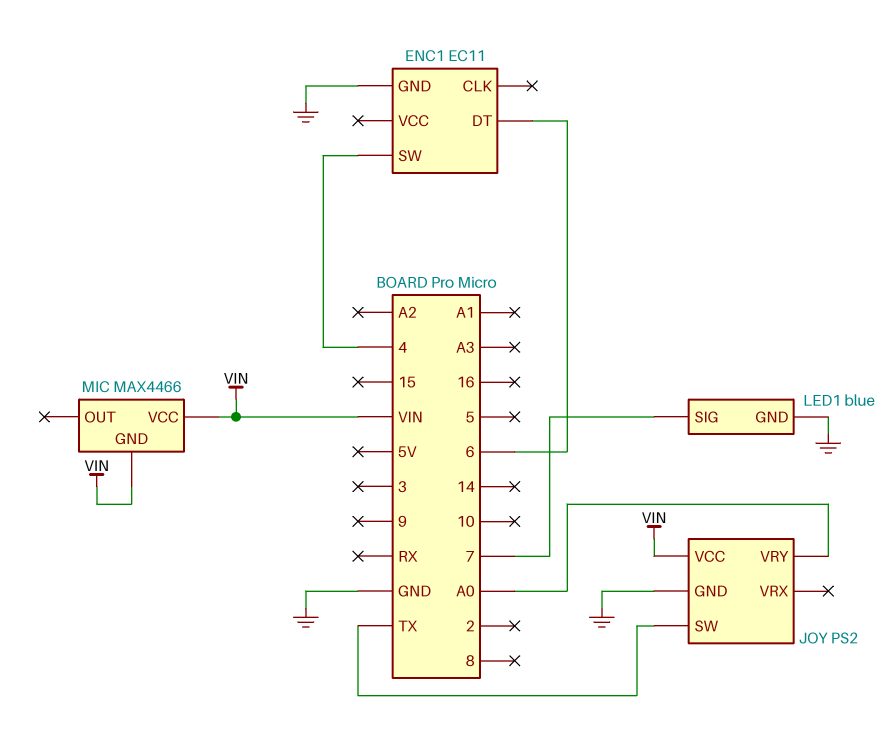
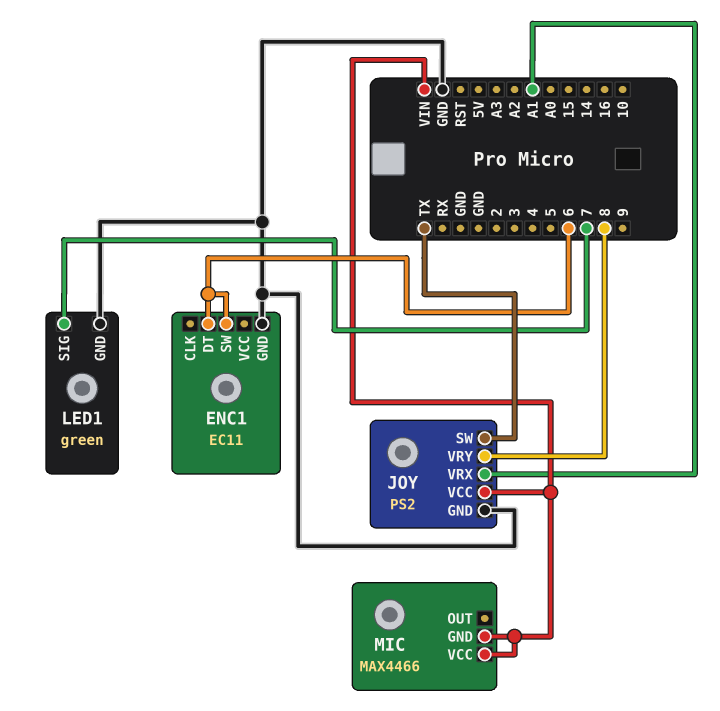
ENC1 pin SW: 4 -> 6
JOY pin VRX: none -> A1
JOY pin VRY: A0 -> 8
LED1: blue -> green

